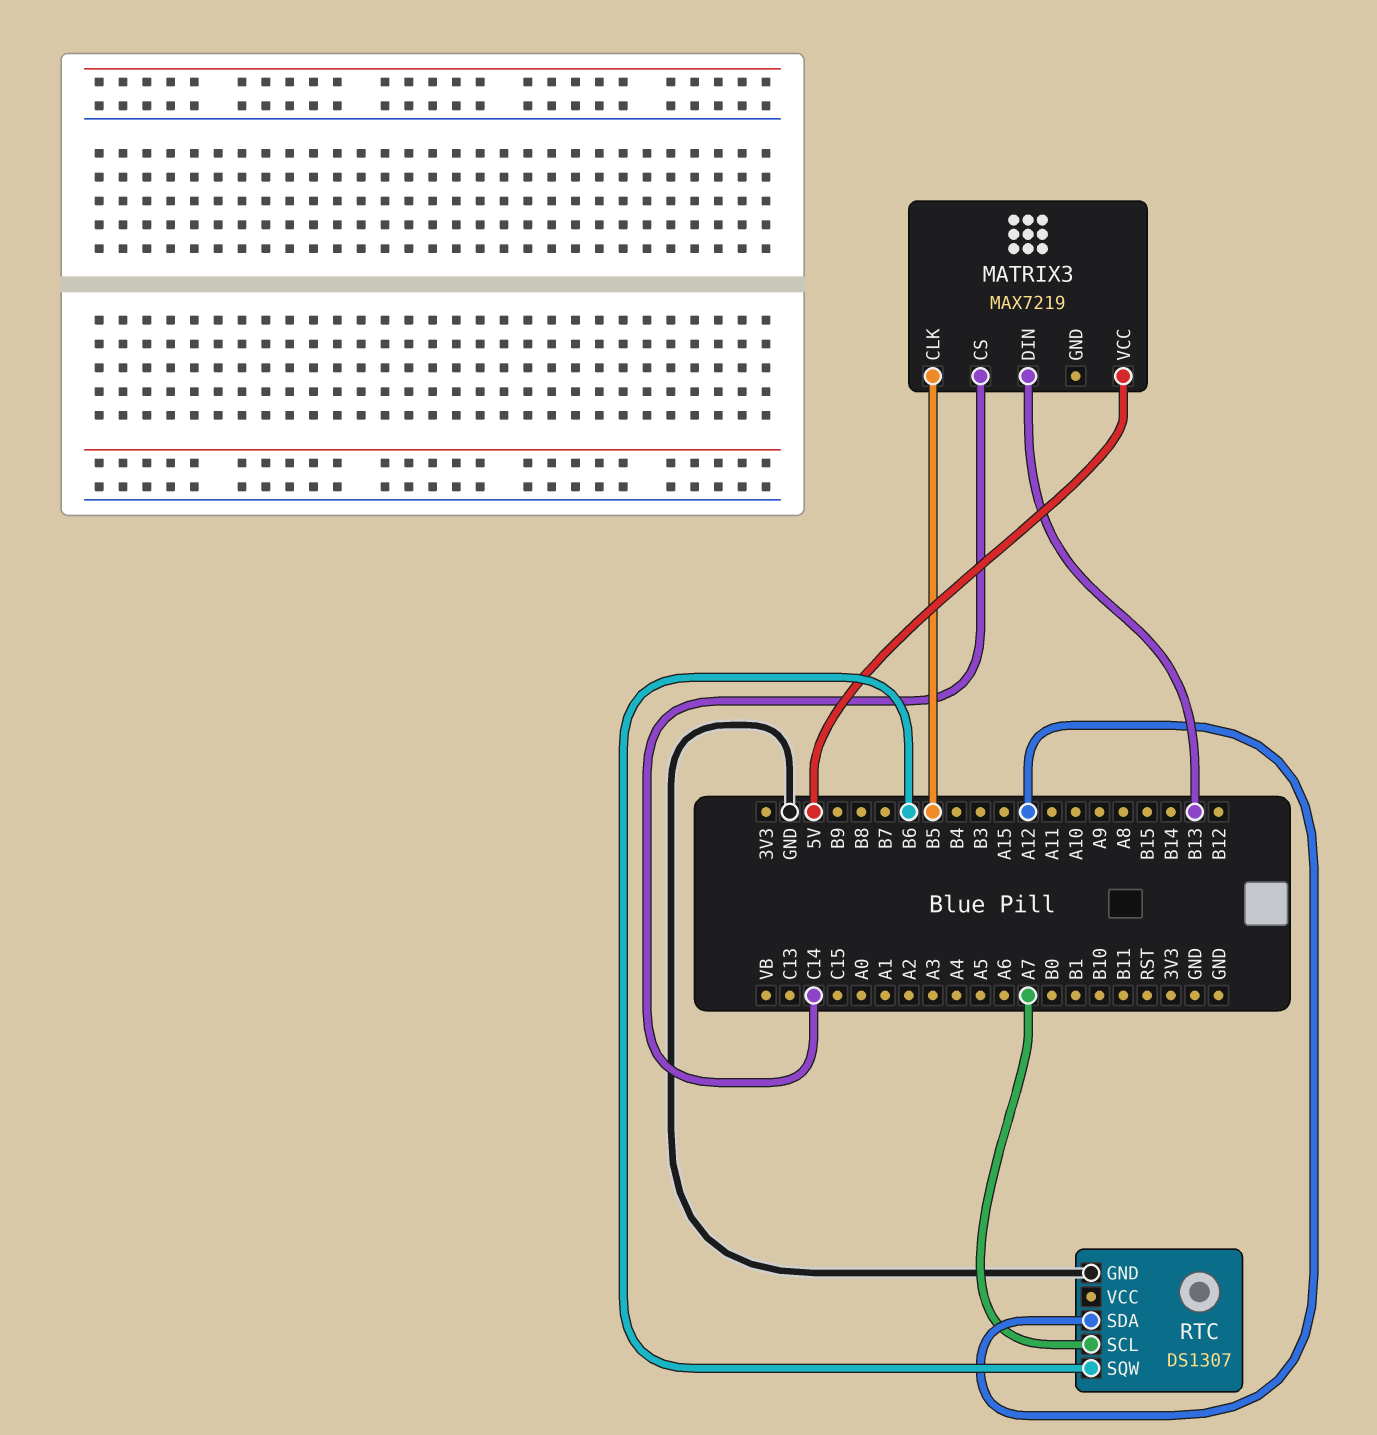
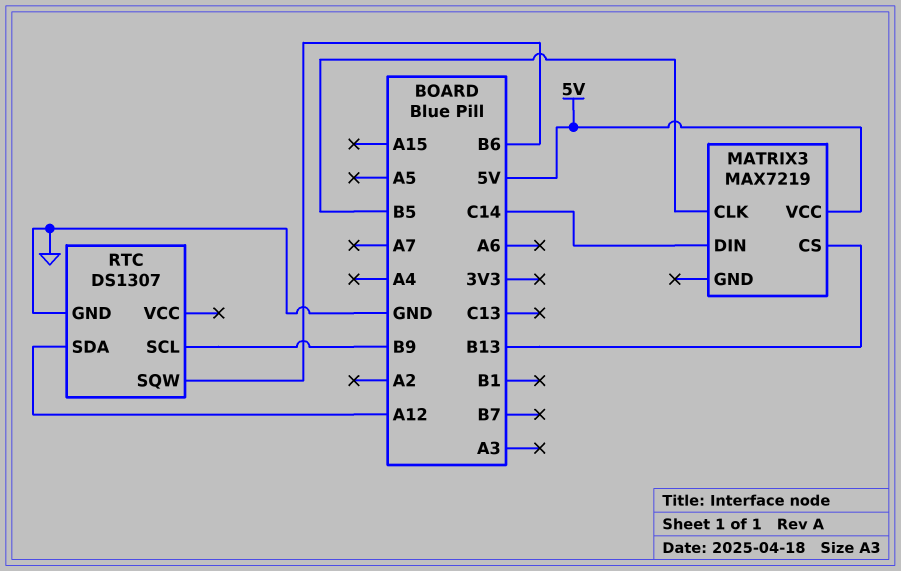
MATRIX3 pin CS: C14 -> B13
MATRIX3 pin DIN: B13 -> C14
RTC pin SCL: A7 -> B9

